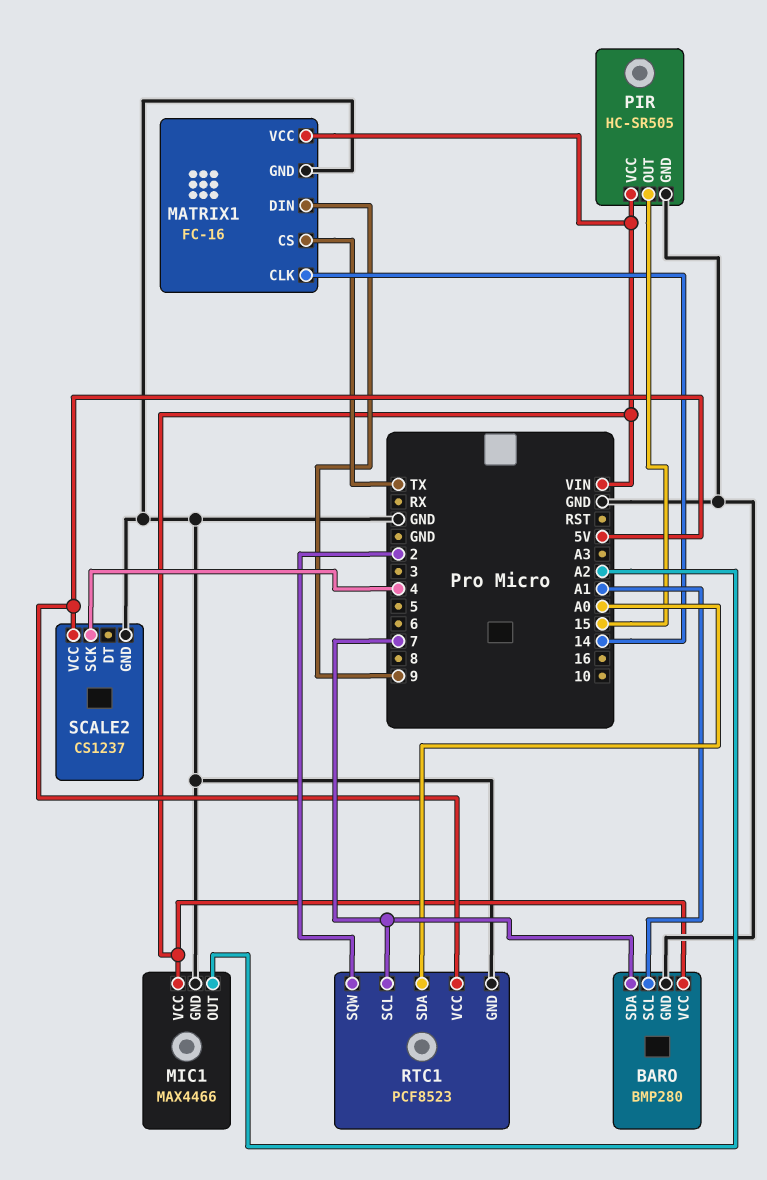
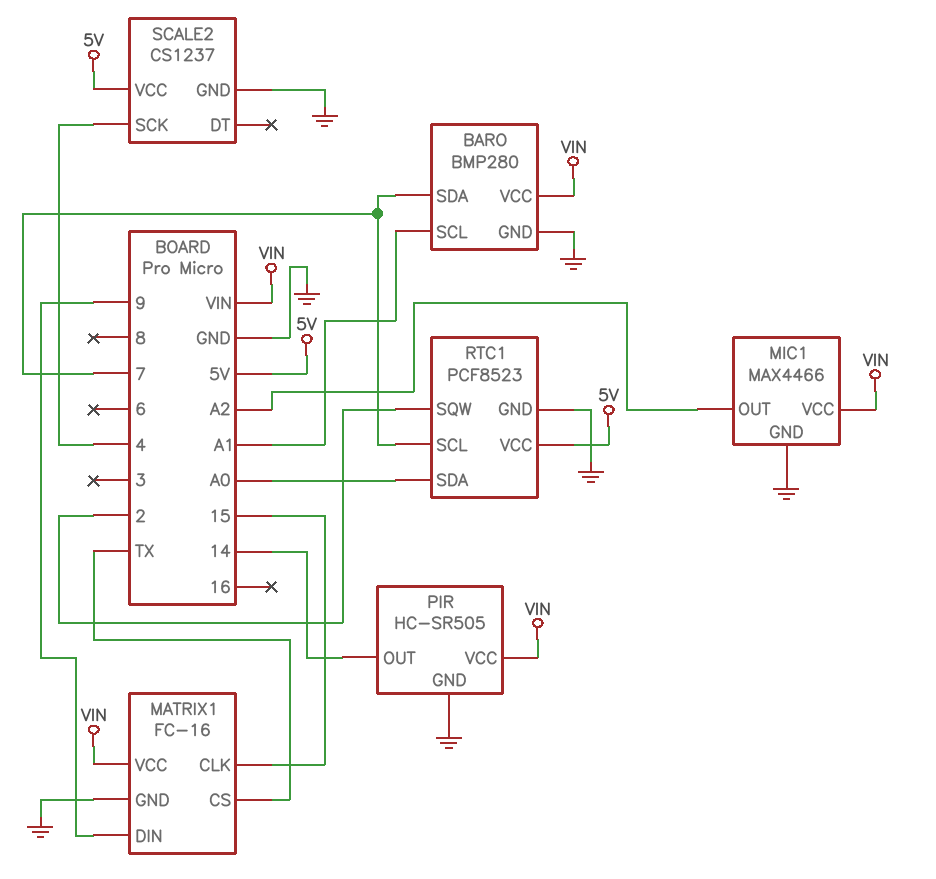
MATRIX1 pin CLK: 14 -> 15
PIR pin OUT: 15 -> 14

